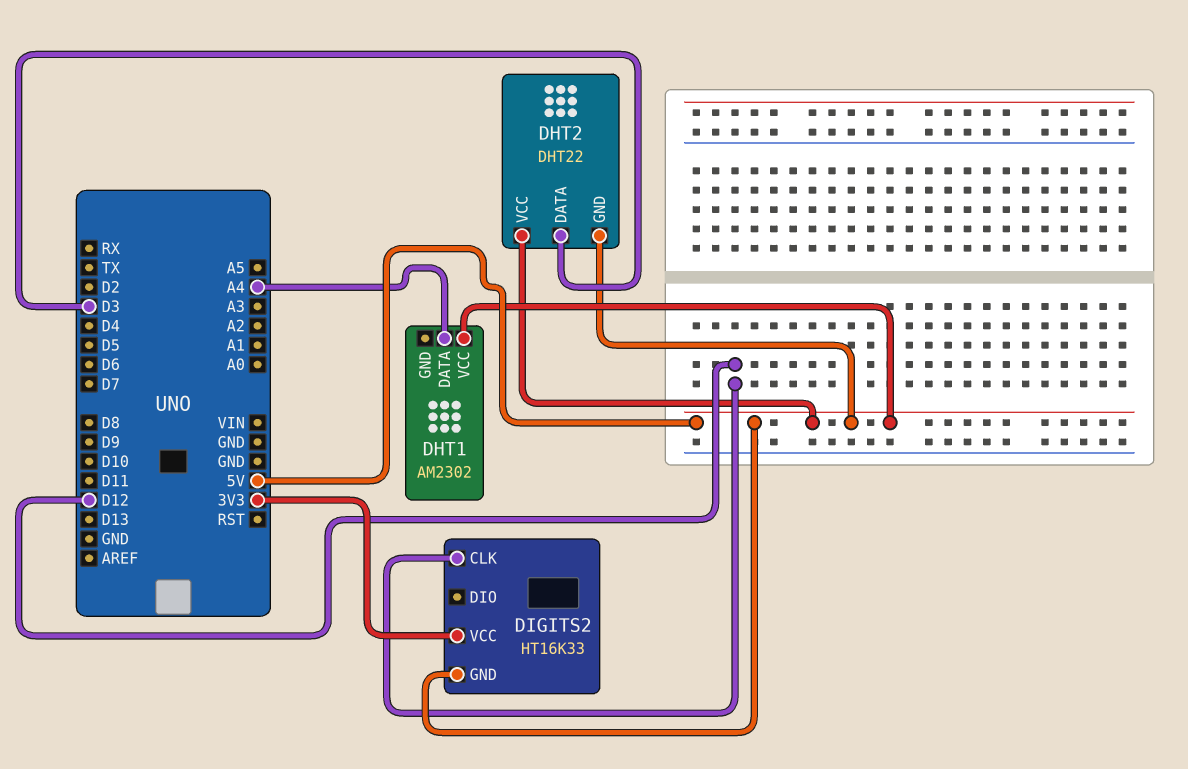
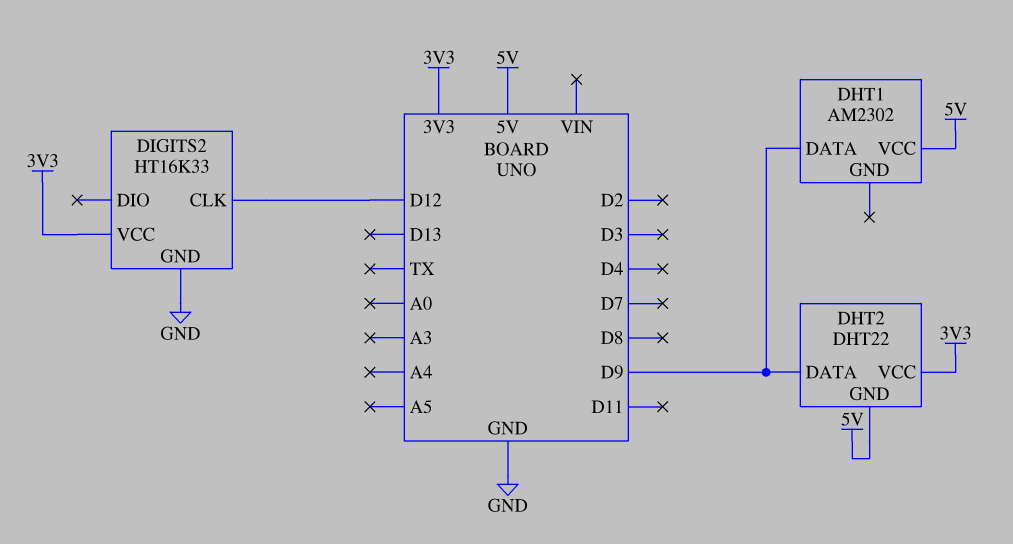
DHT1 pin DATA: A4 -> D9
DHT2 pin DATA: D3 -> D9
DHT2 pin VCC: 5V -> 3V3
DIGITS2 pin GND: 5V -> GND

